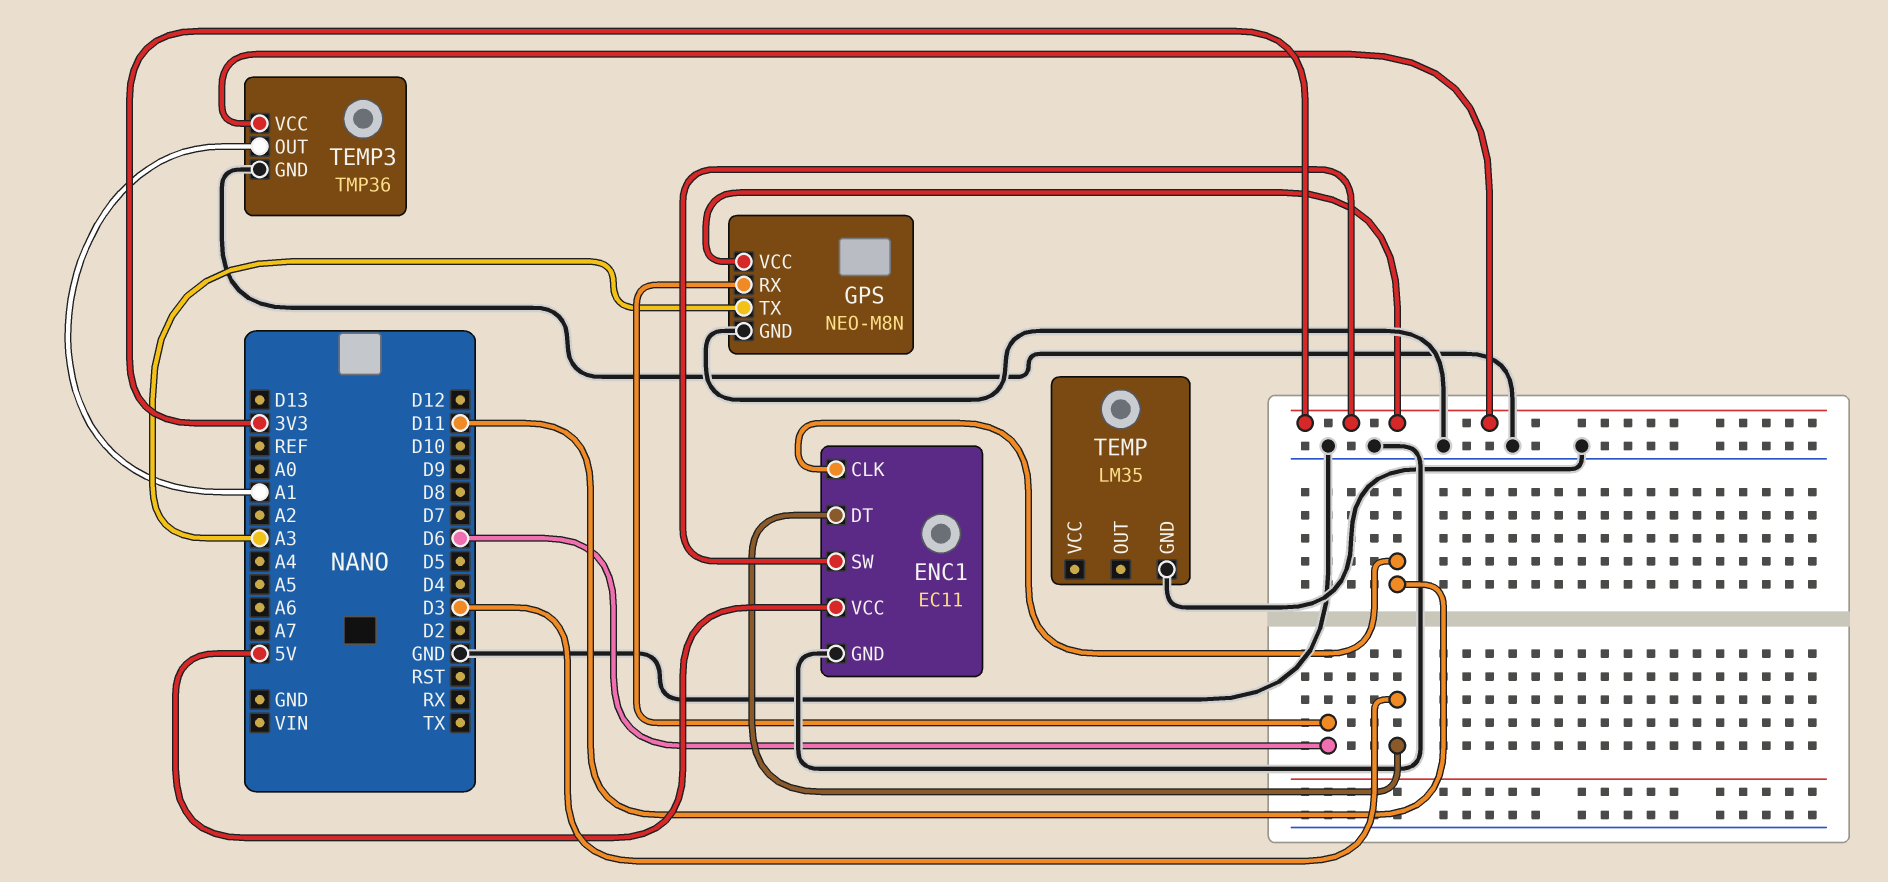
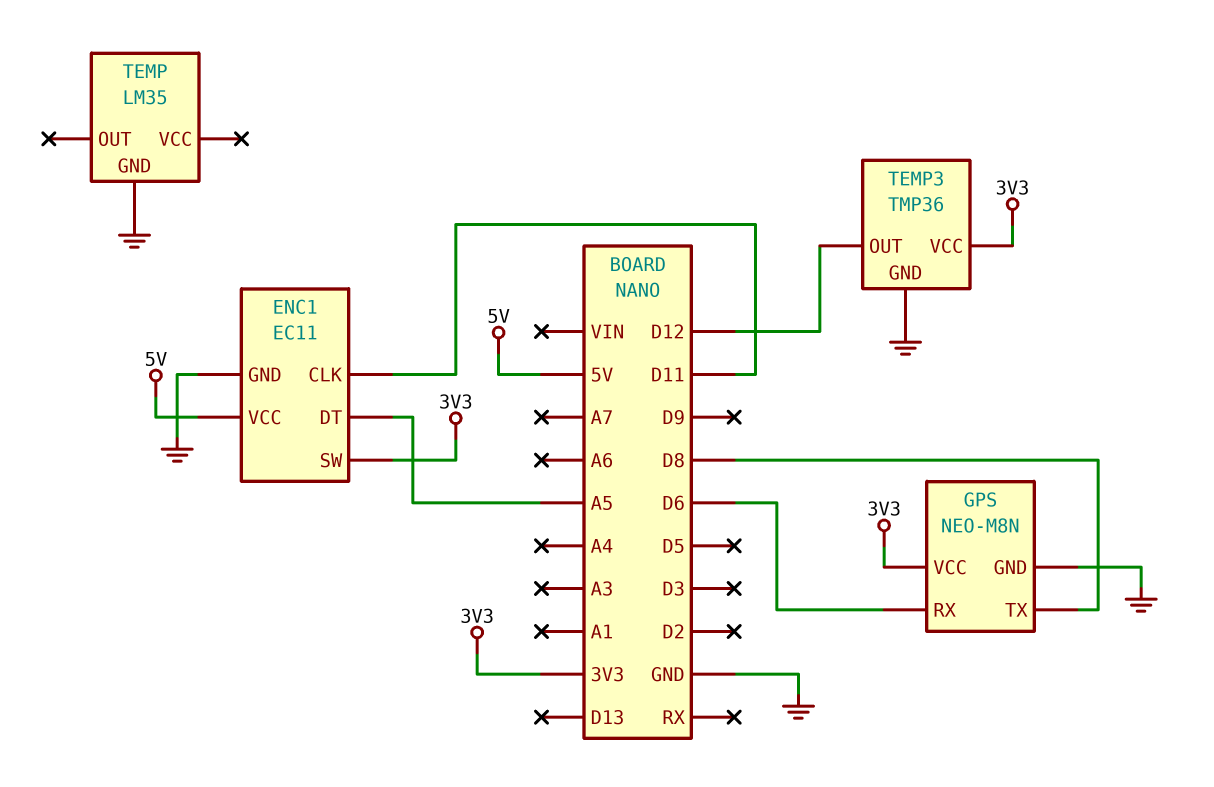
ENC1 pin DT: D3 -> A5
GPS pin TX: A3 -> D8
TEMP3 pin OUT: A1 -> D12

